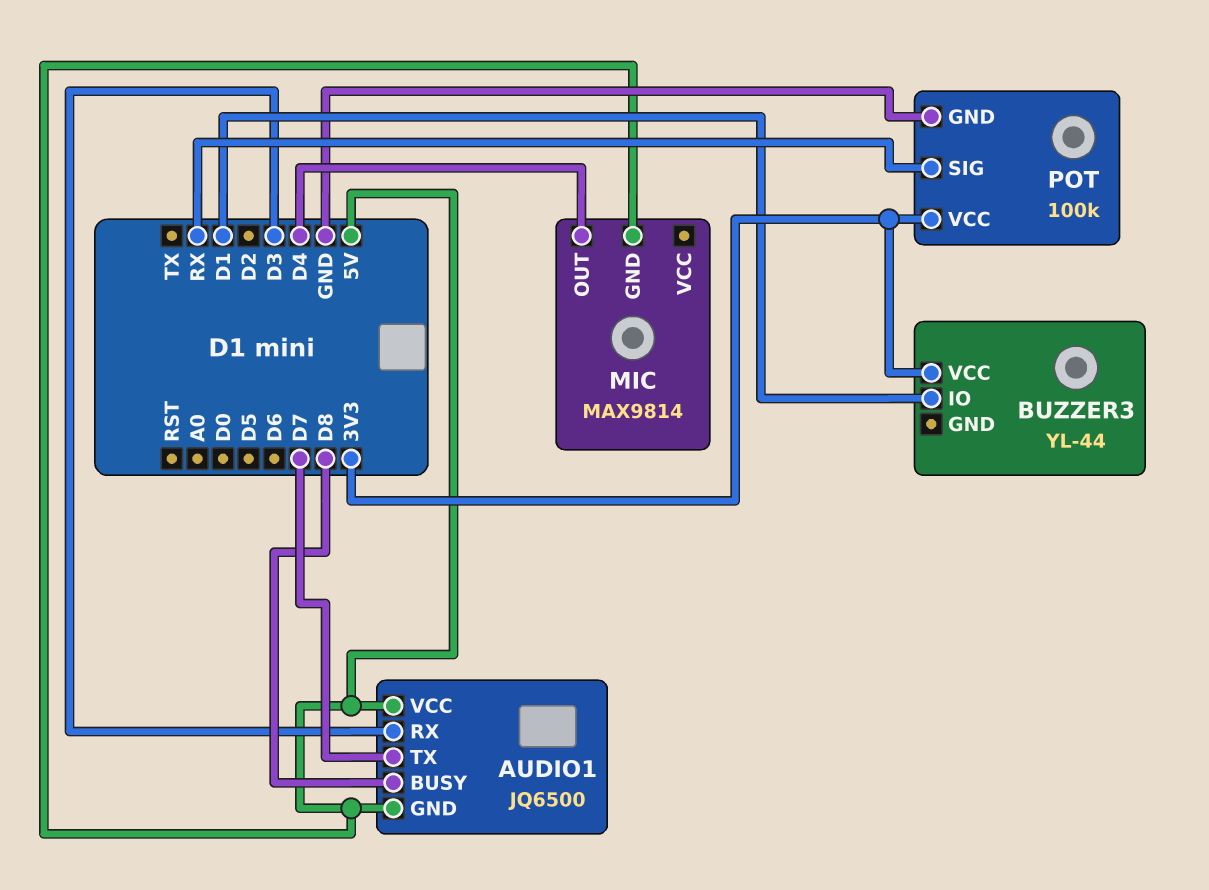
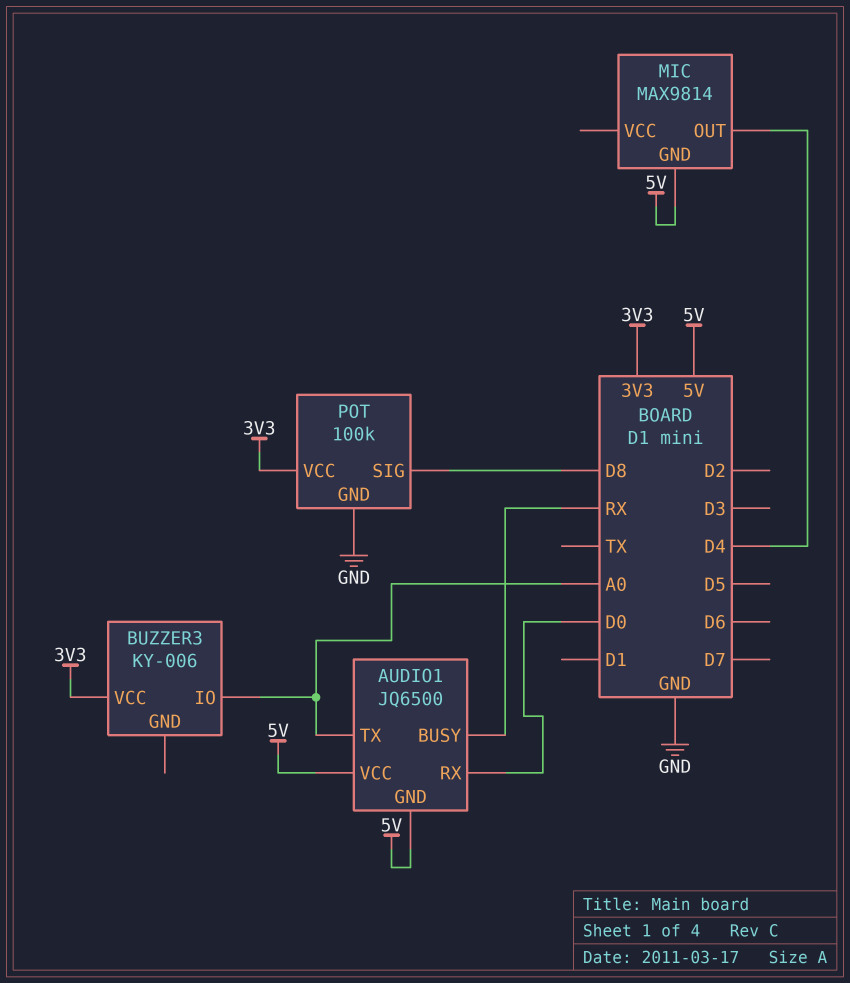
AUDIO1 pin BUSY: D8 -> RX
AUDIO1 pin RX: D3 -> D0
AUDIO1 pin TX: D7 -> A0
BUZZER3: YL-44 -> KY-006
BUZZER3 pin IO: D1 -> A0
POT pin SIG: RX -> D8

